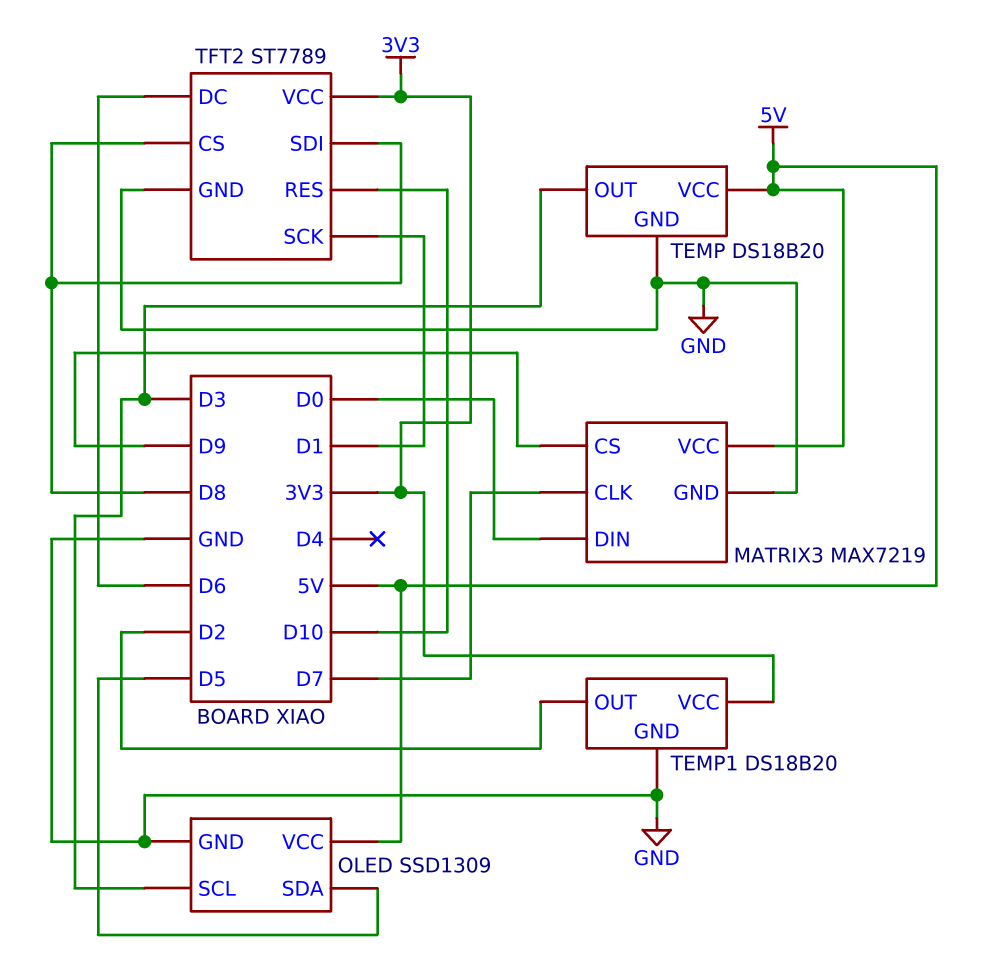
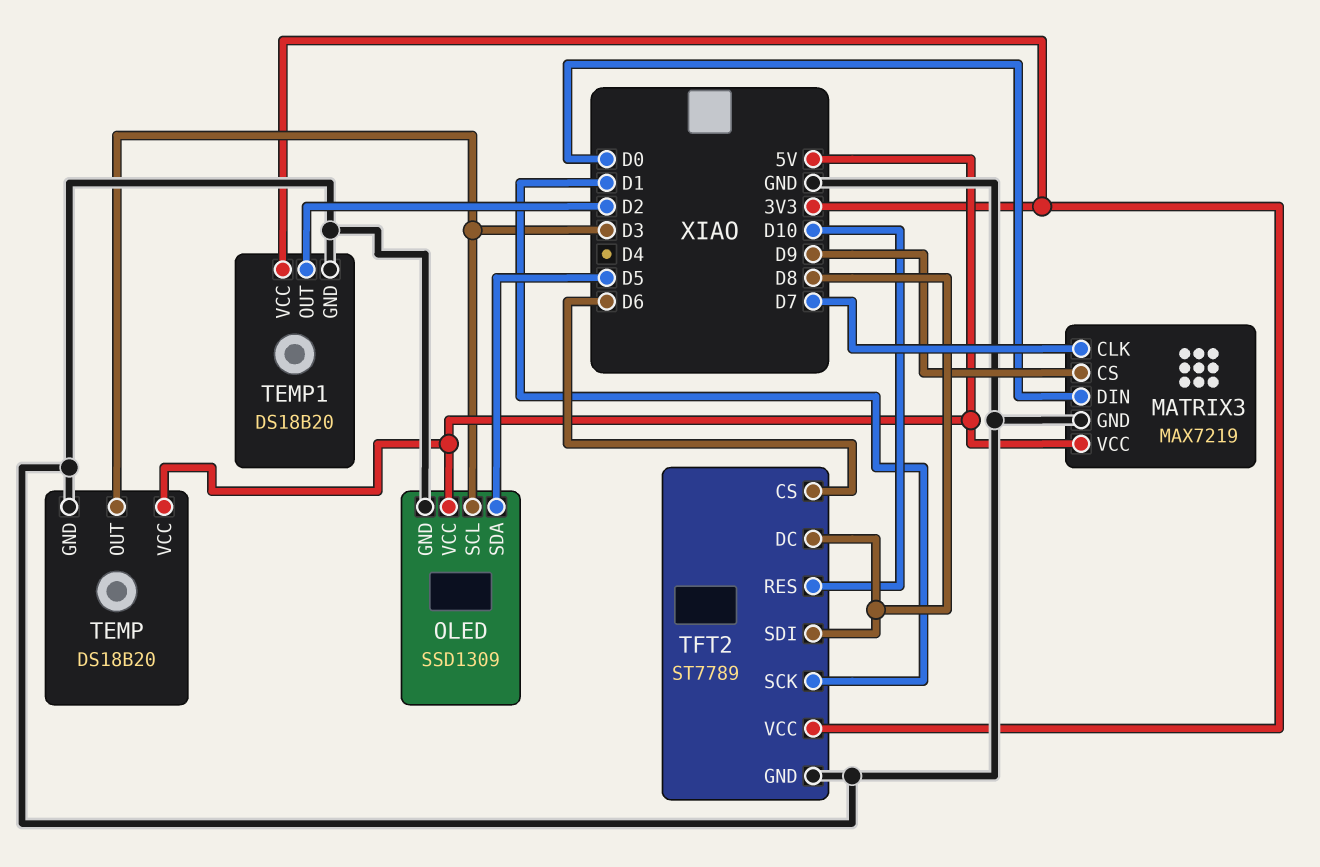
TFT2 pin CS: D8 -> D6
TFT2 pin DC: D6 -> D8

